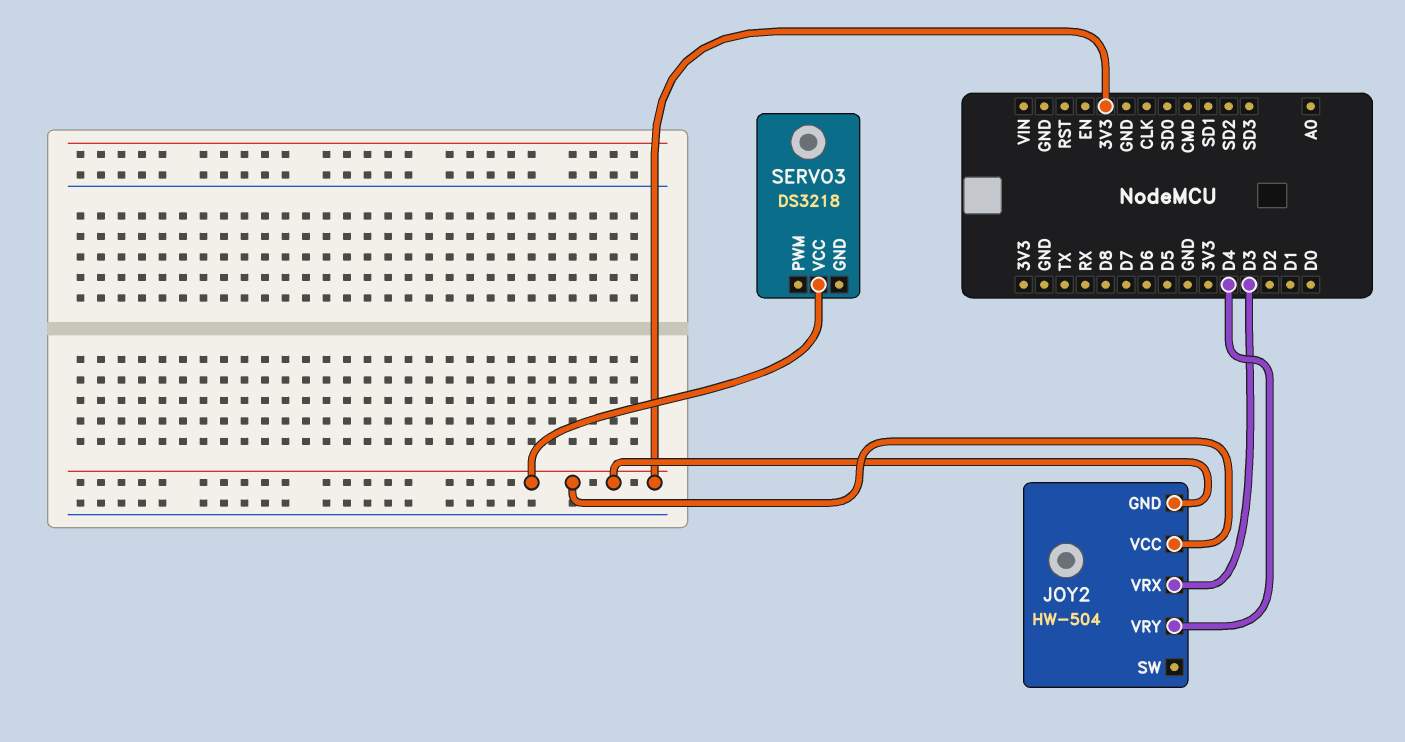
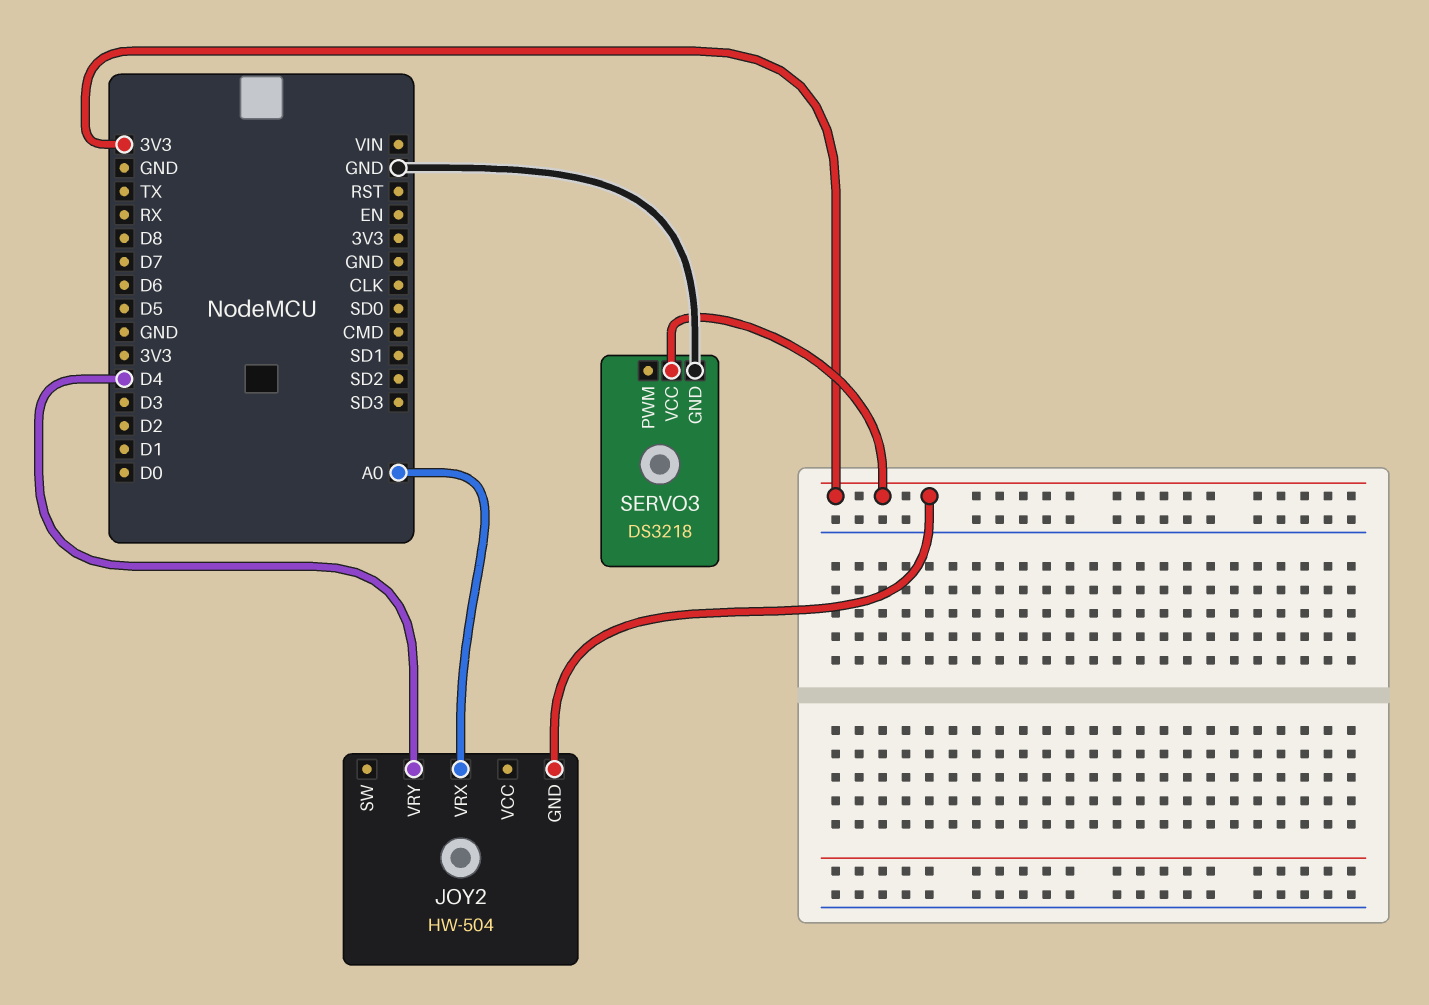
JOY2 pin VCC: 3V3 -> none
JOY2 pin VRX: D3 -> A0
SERVO3 pin GND: none -> GND

